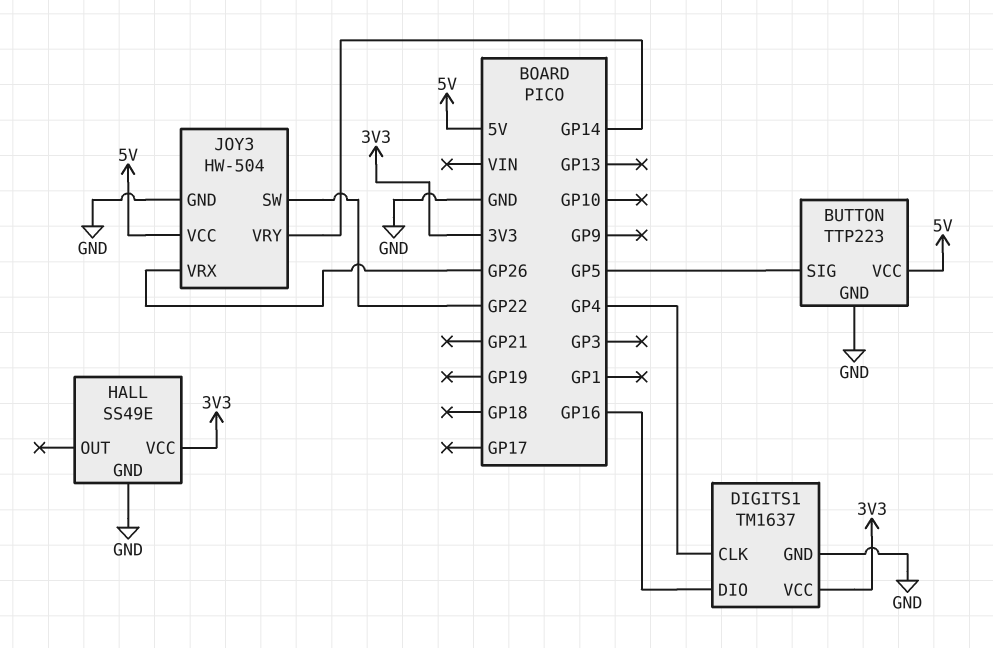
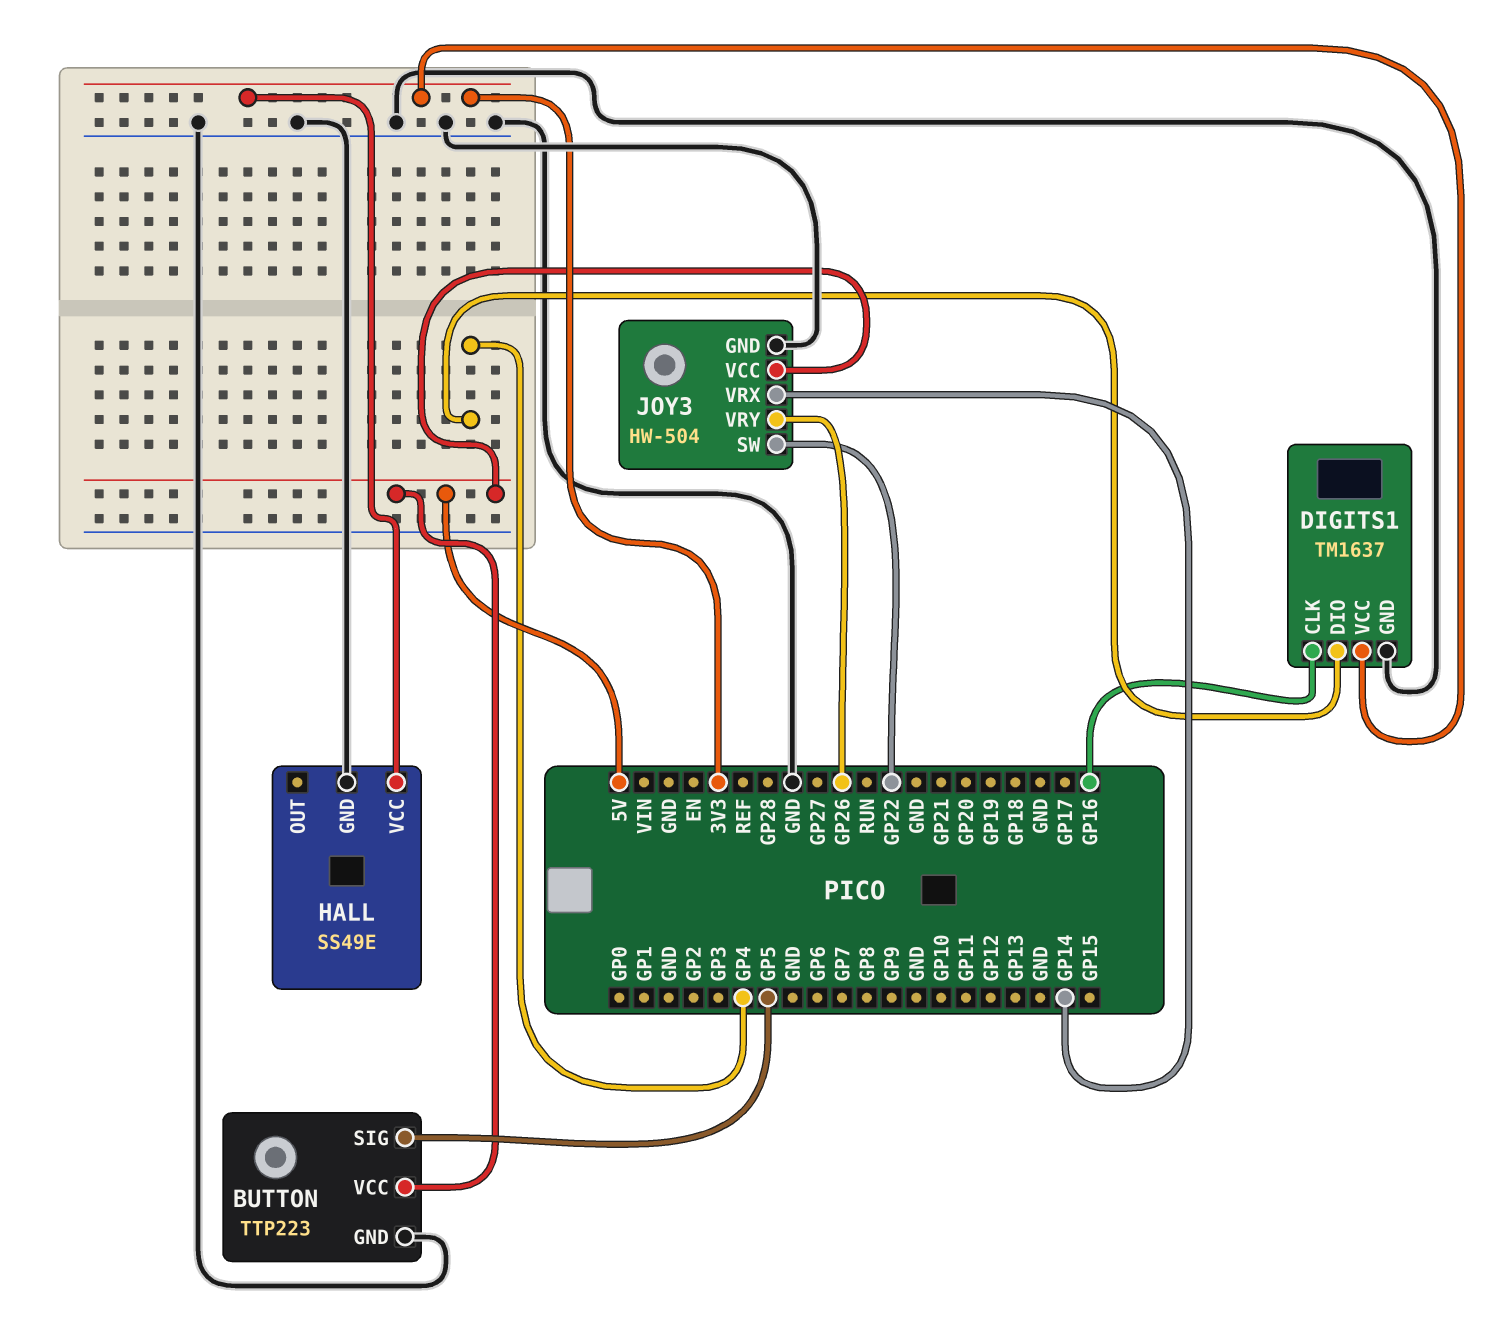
DIGITS1 pin CLK: GP4 -> GP16
DIGITS1 pin DIO: GP16 -> GP4
JOY3 pin VRX: GP26 -> GP14
JOY3 pin VRY: GP14 -> GP26

